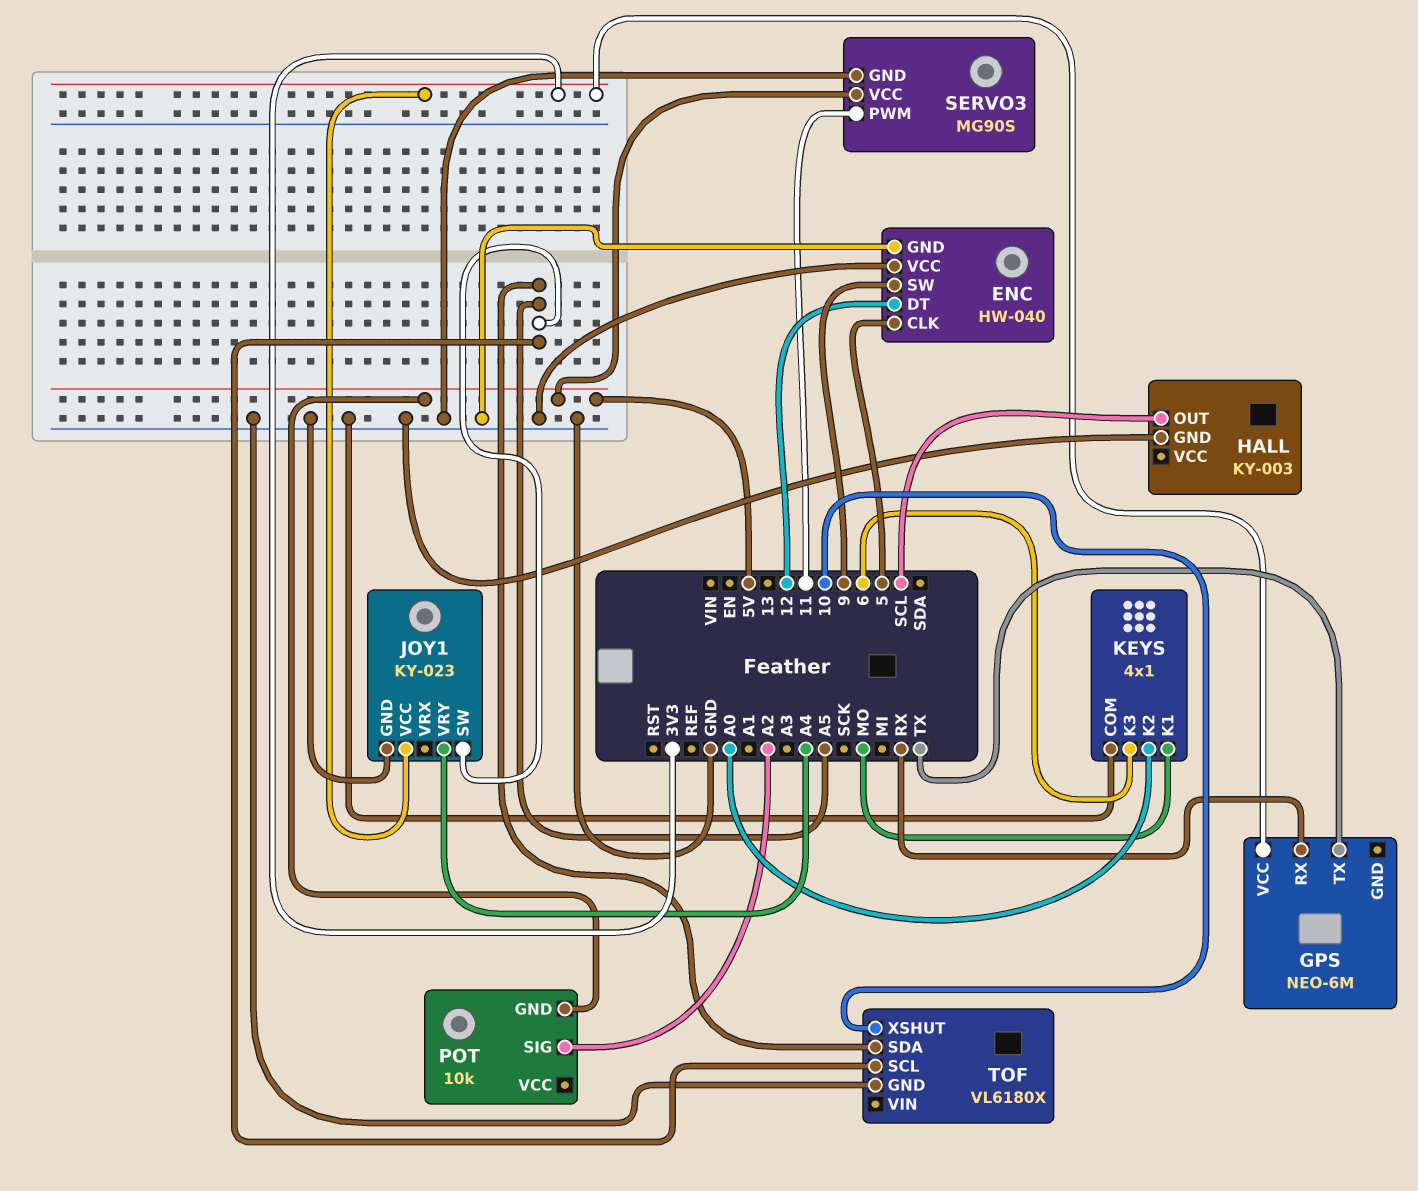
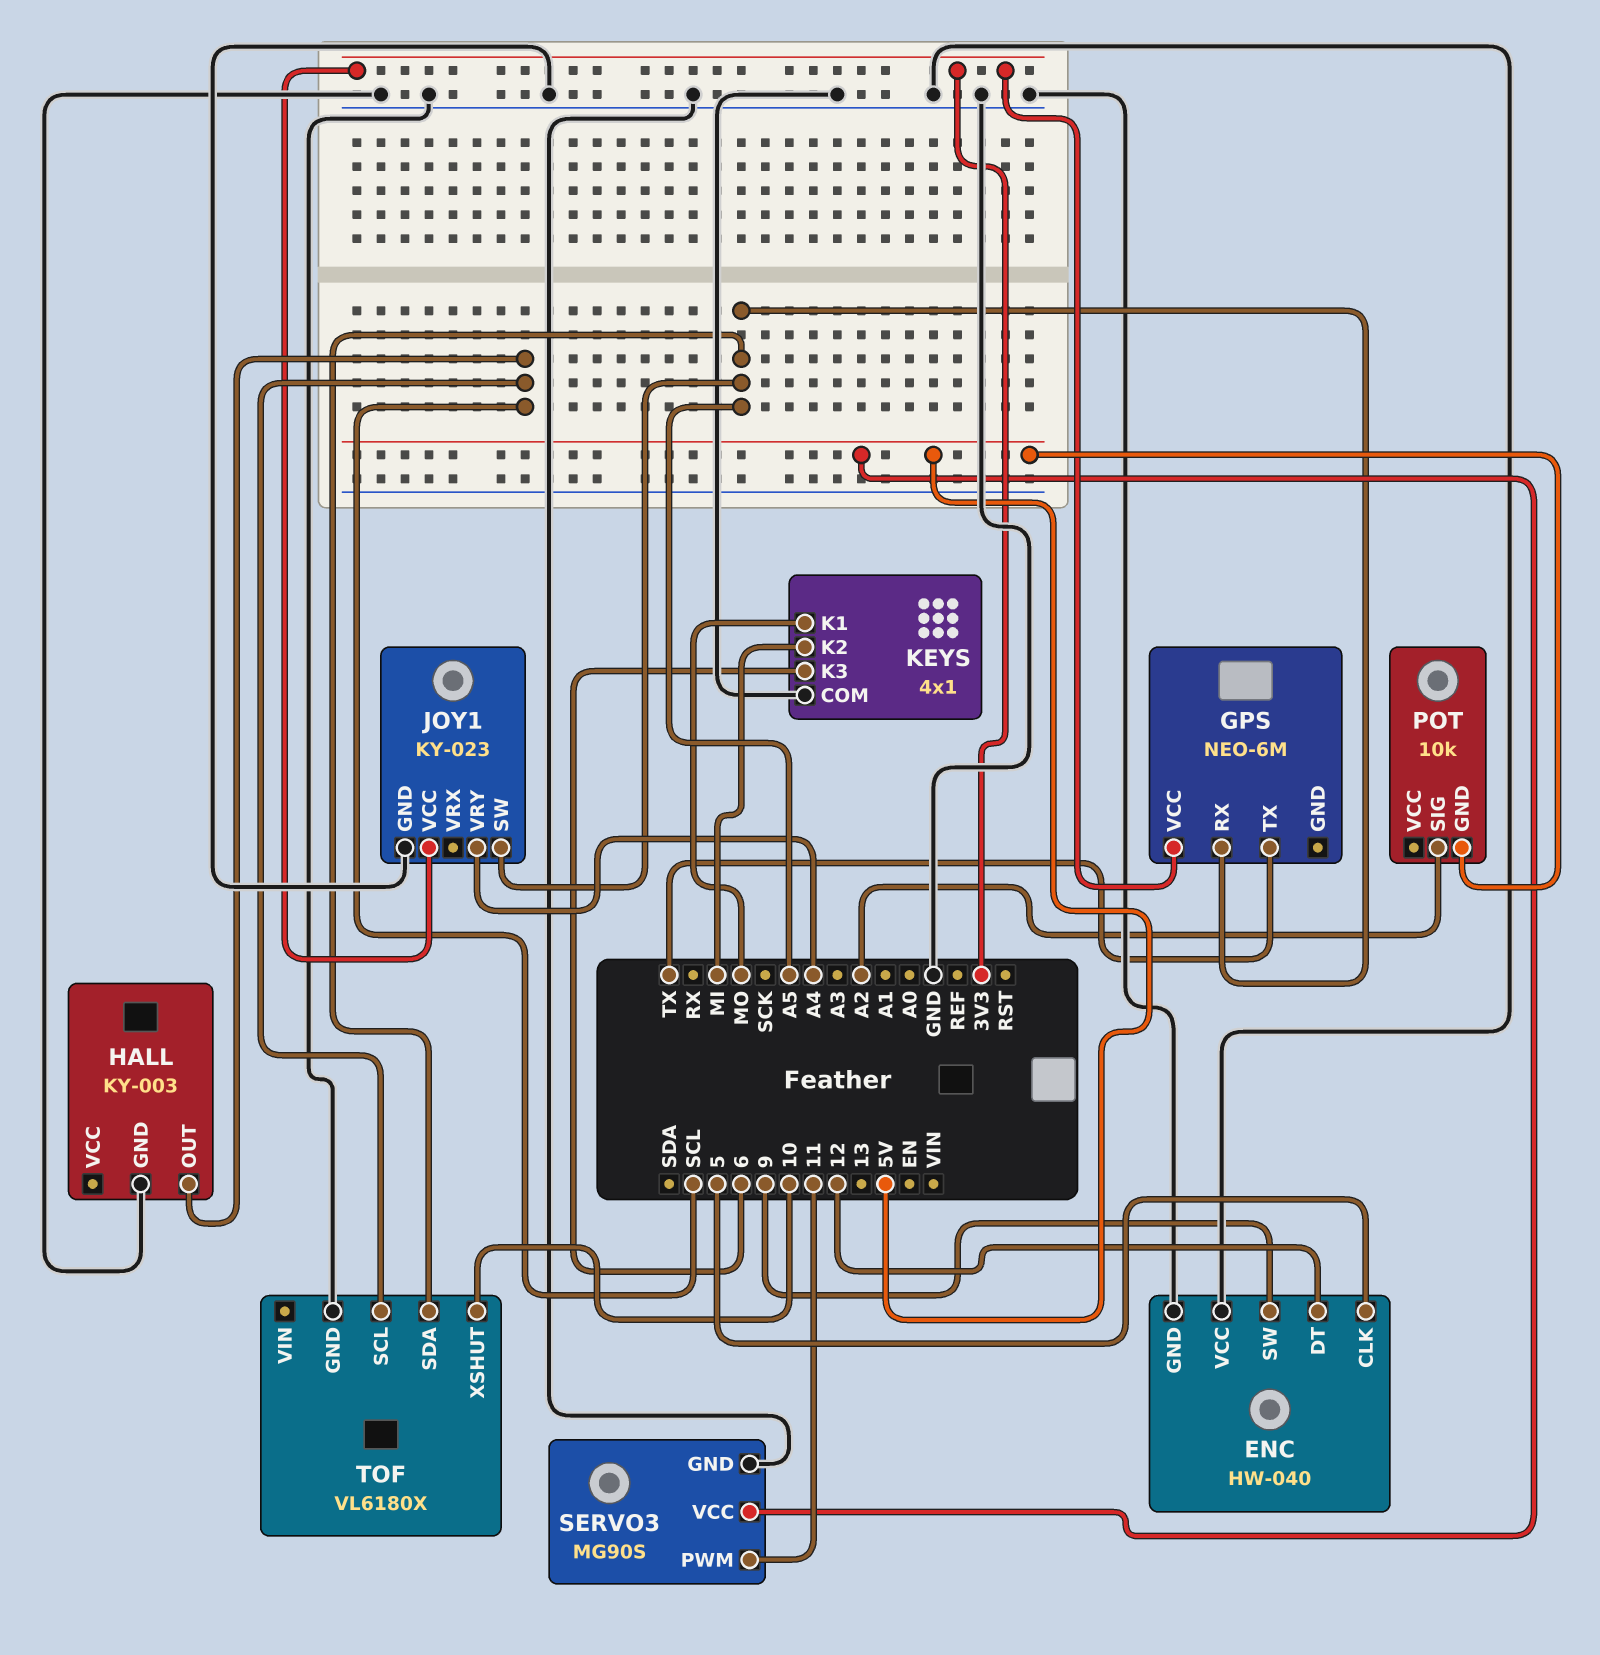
GPS pin RX: RX -> A5
KEYS pin K2: A0 -> MI
TOF pin SCL: A5 -> SCL

